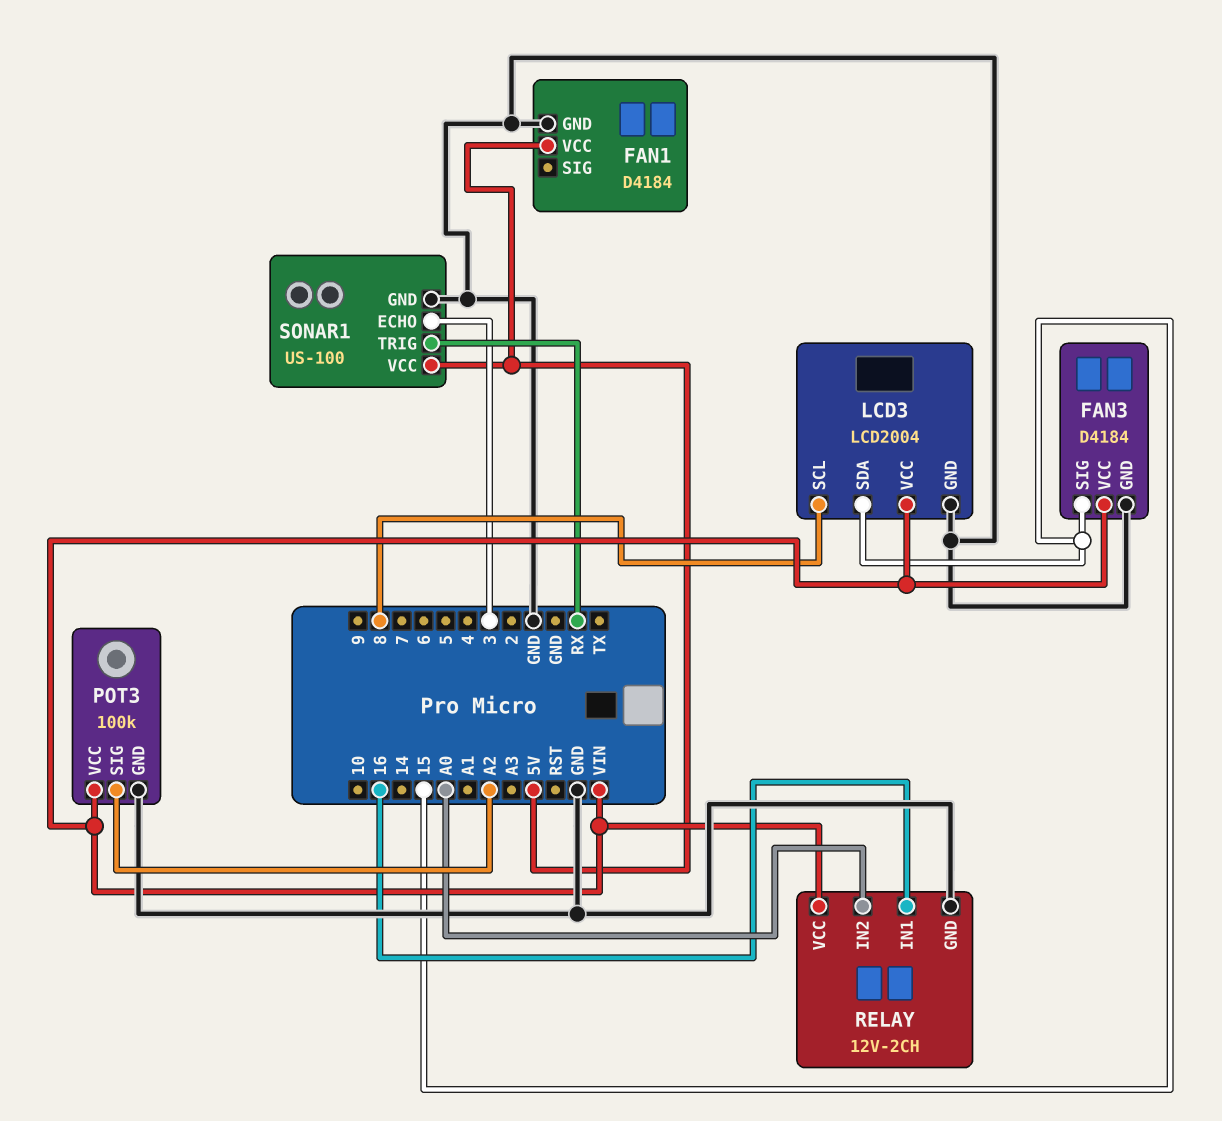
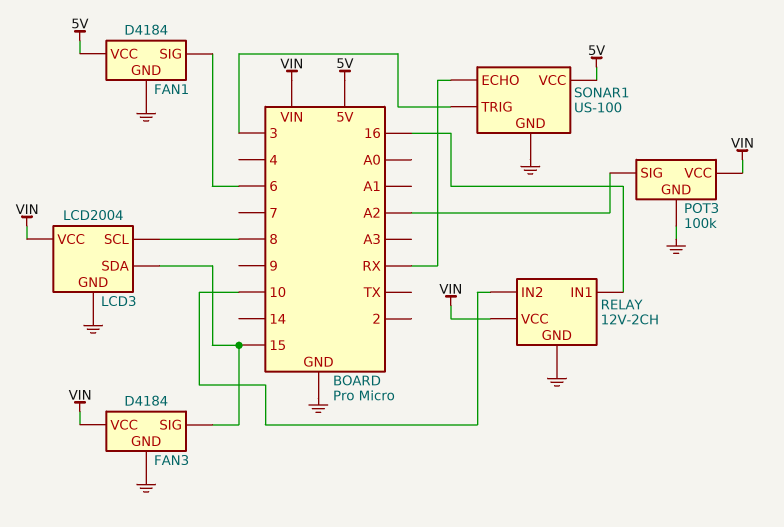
FAN1 pin SIG: none -> 6
RELAY pin IN2: A0 -> 10
SONAR1 pin ECHO: 3 -> RX
SONAR1 pin TRIG: RX -> 3

